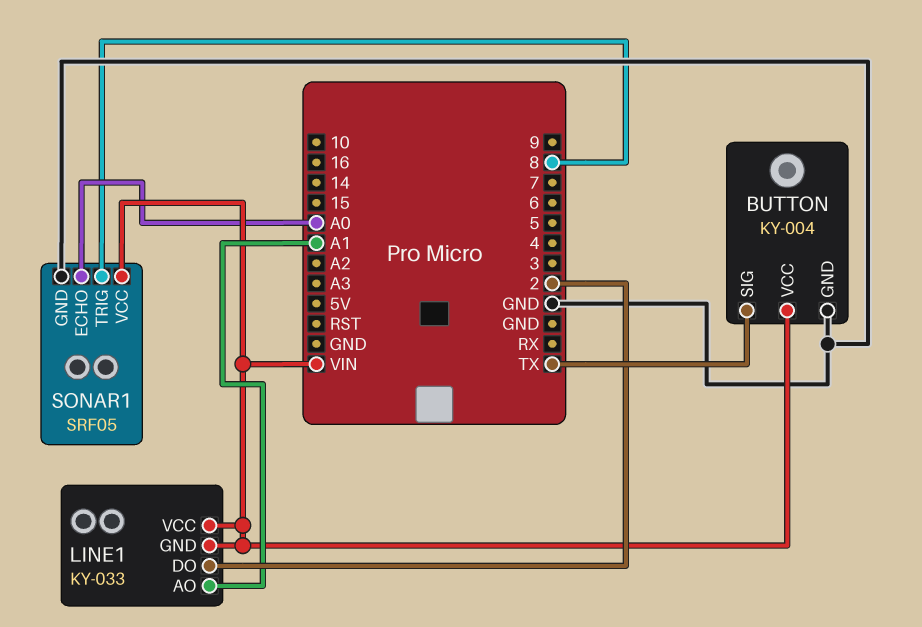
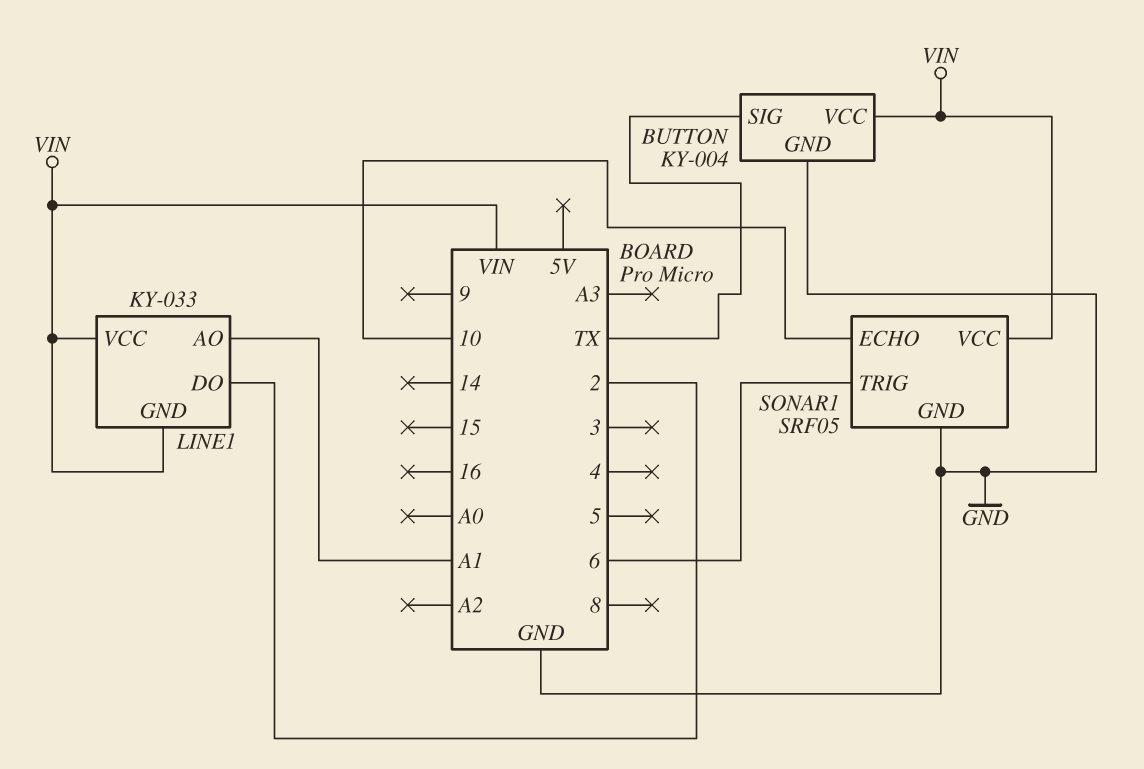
SONAR1 pin ECHO: A0 -> 10
SONAR1 pin TRIG: 8 -> 6

